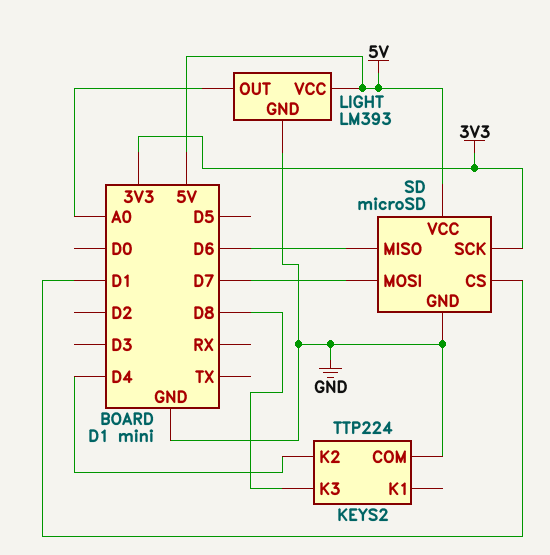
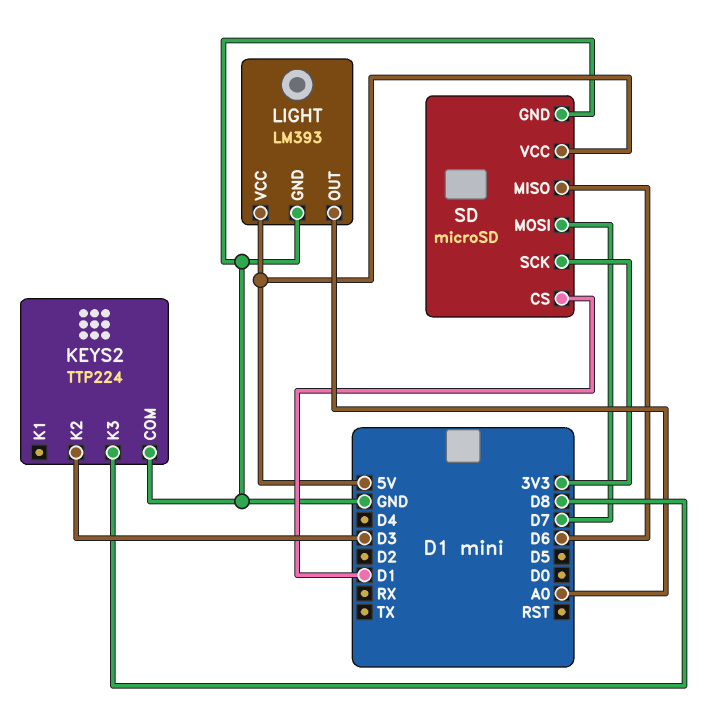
KEYS2 pin K2: D4 -> D3

